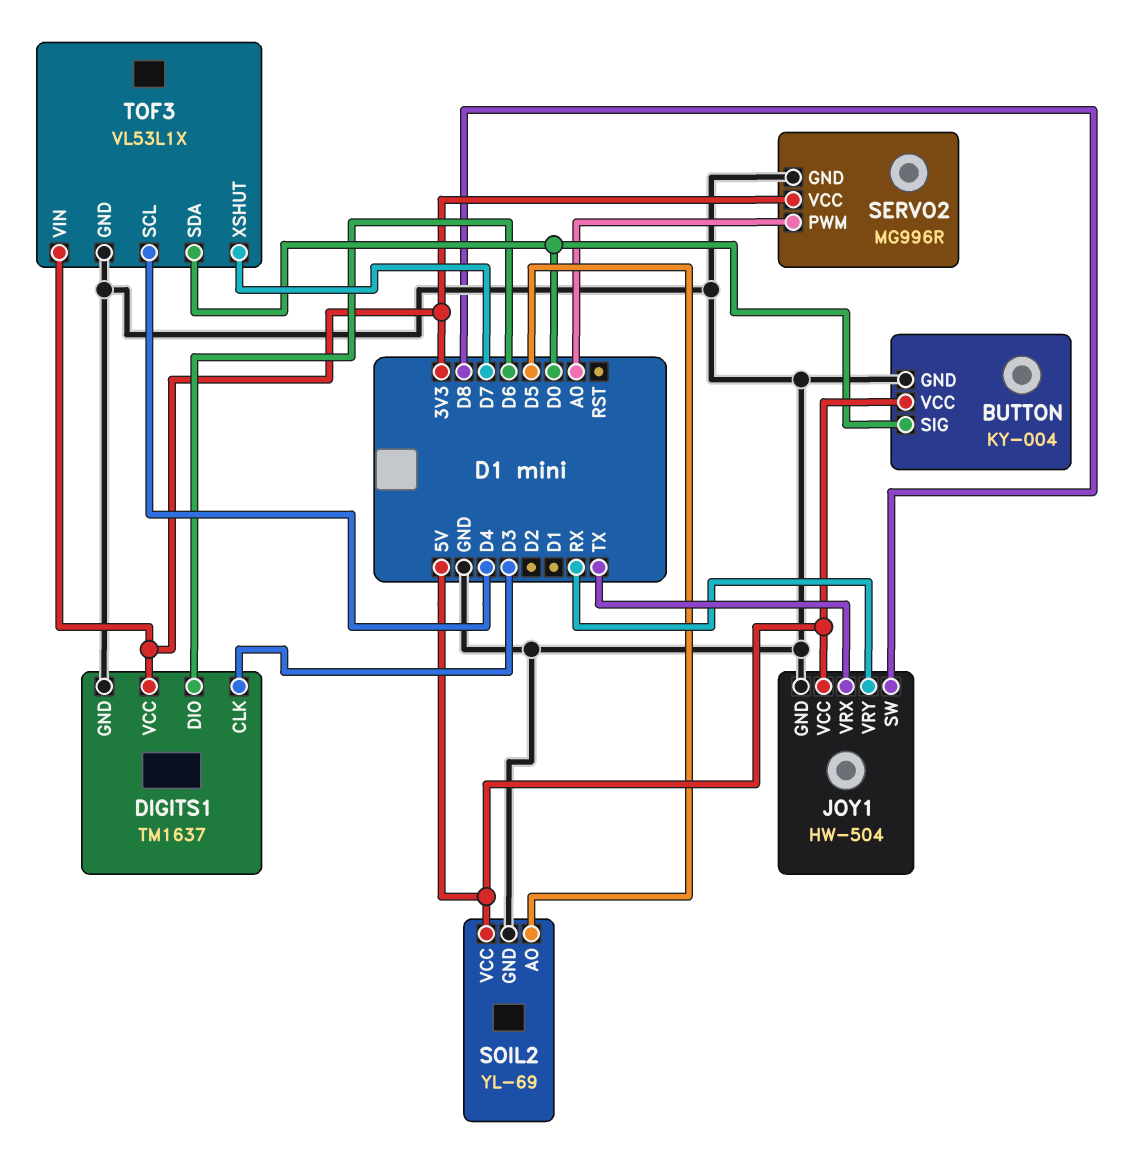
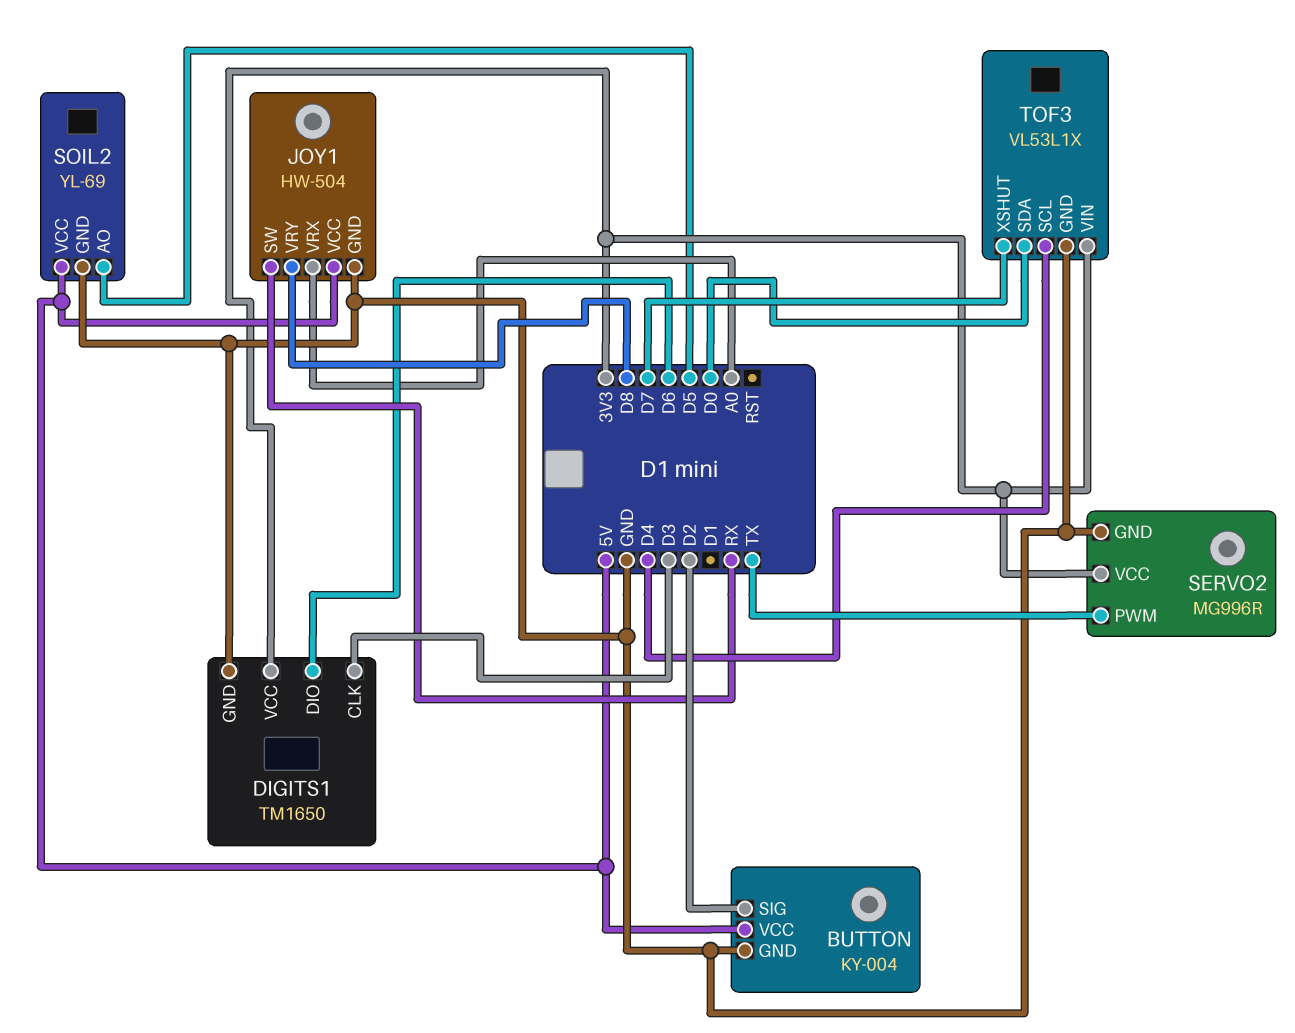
BUTTON pin SIG: D0 -> D2
DIGITS1: TM1637 -> TM1650
JOY1 pin SW: D8 -> RX
JOY1 pin VRX: TX -> A0
JOY1 pin VRY: RX -> D8
SERVO2 pin PWM: A0 -> TX

